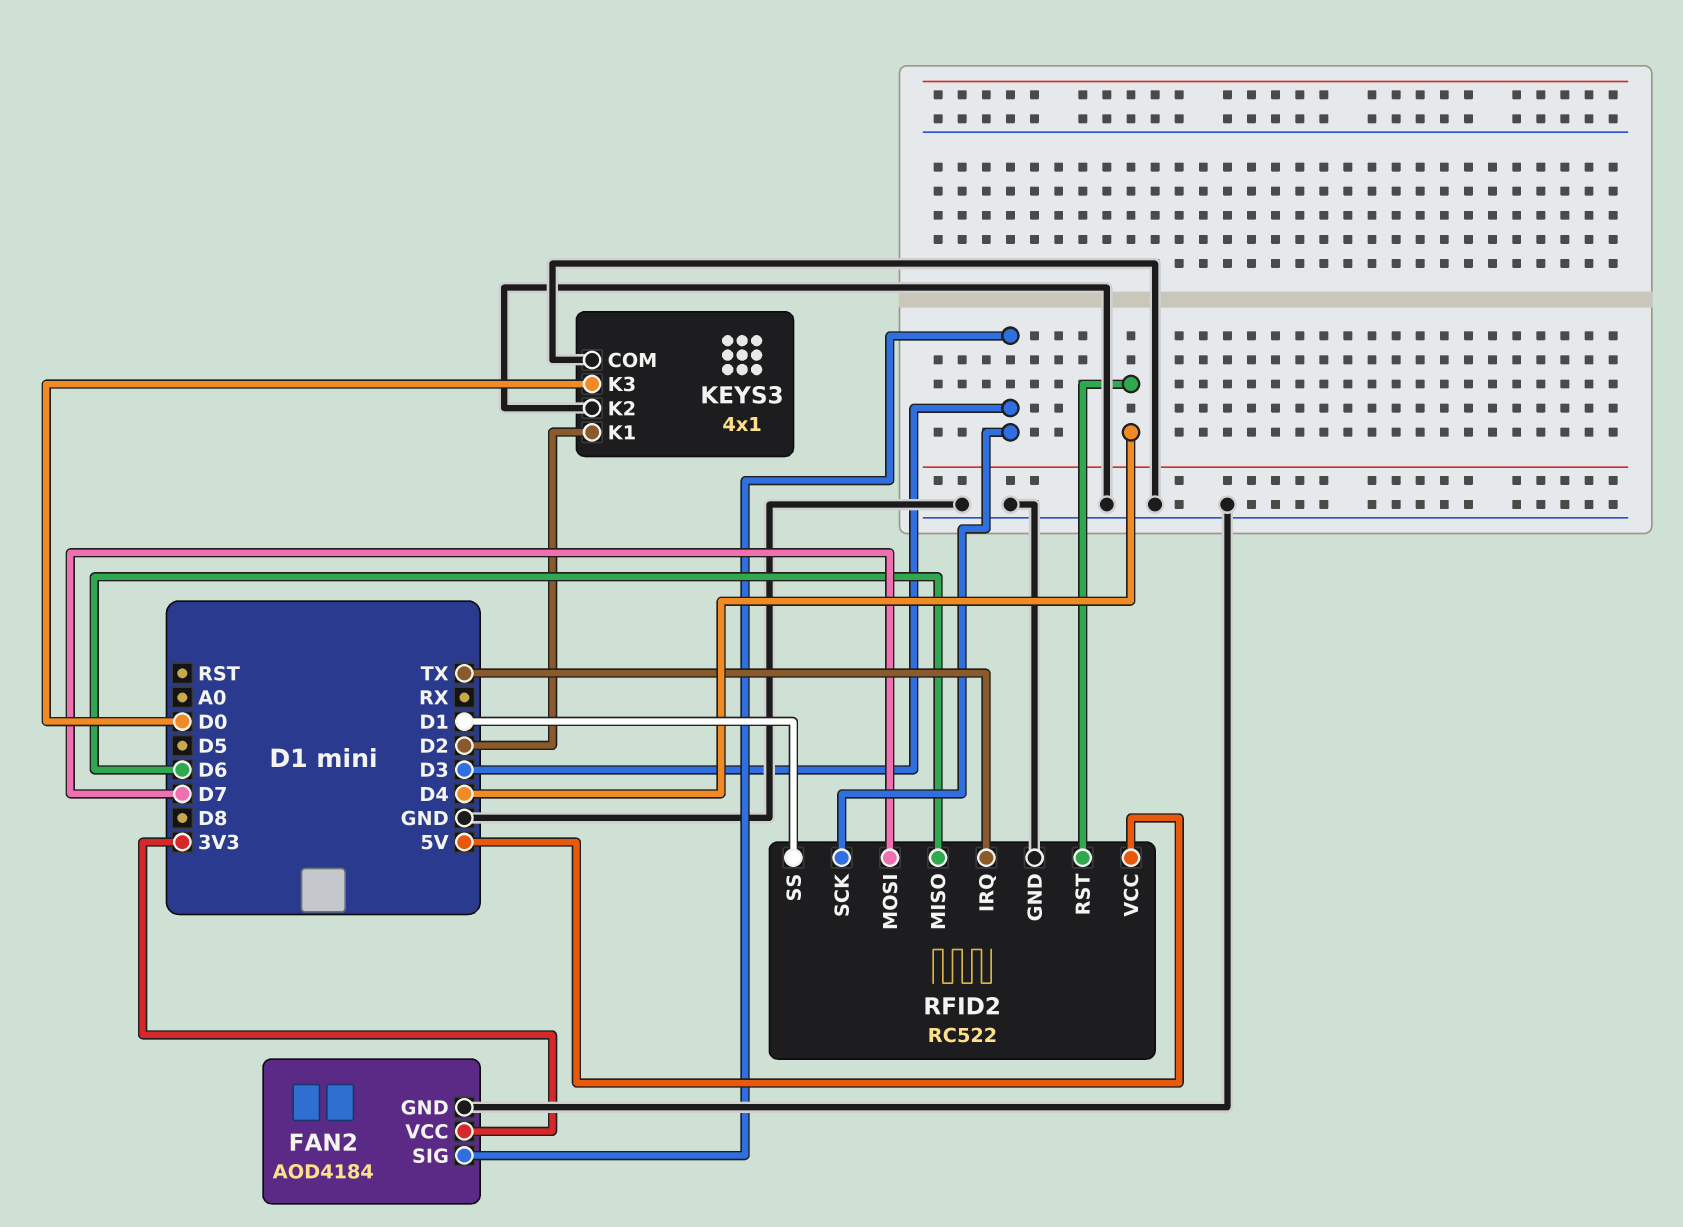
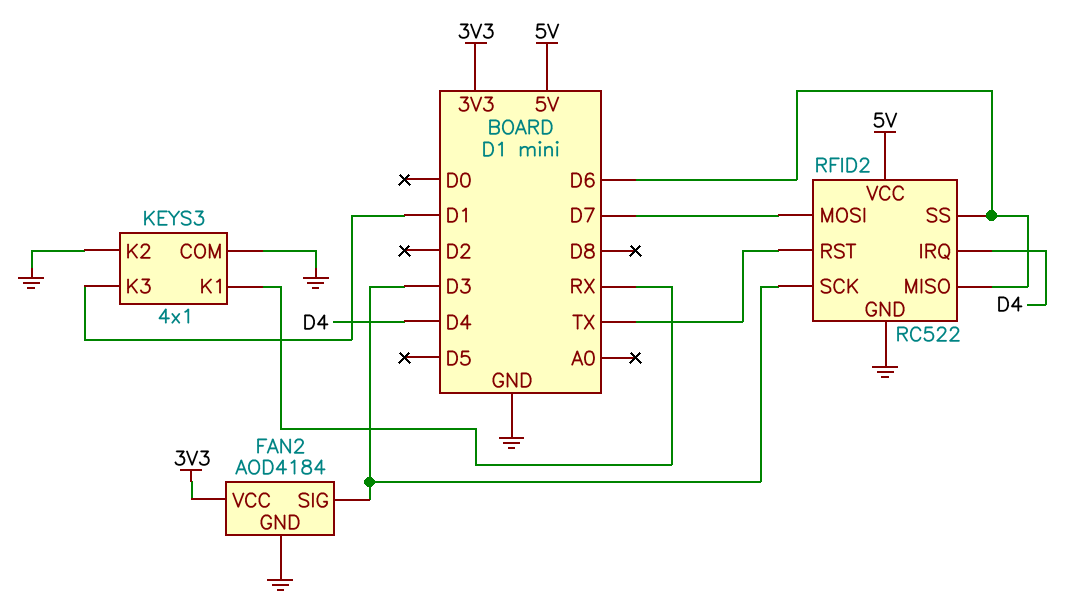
KEYS3 pin K1: D2 -> RX
KEYS3 pin K3: D0 -> D1
RFID2 pin IRQ: TX -> D4
RFID2 pin RST: D4 -> TX
RFID2 pin SS: D1 -> D6

